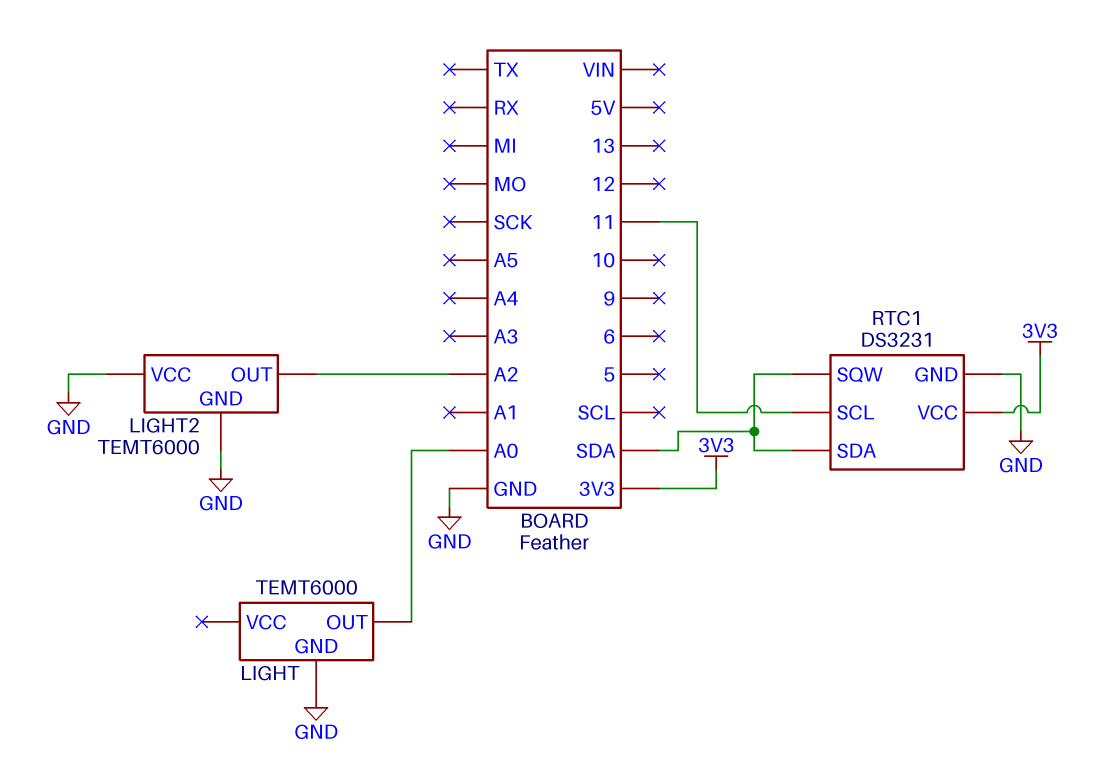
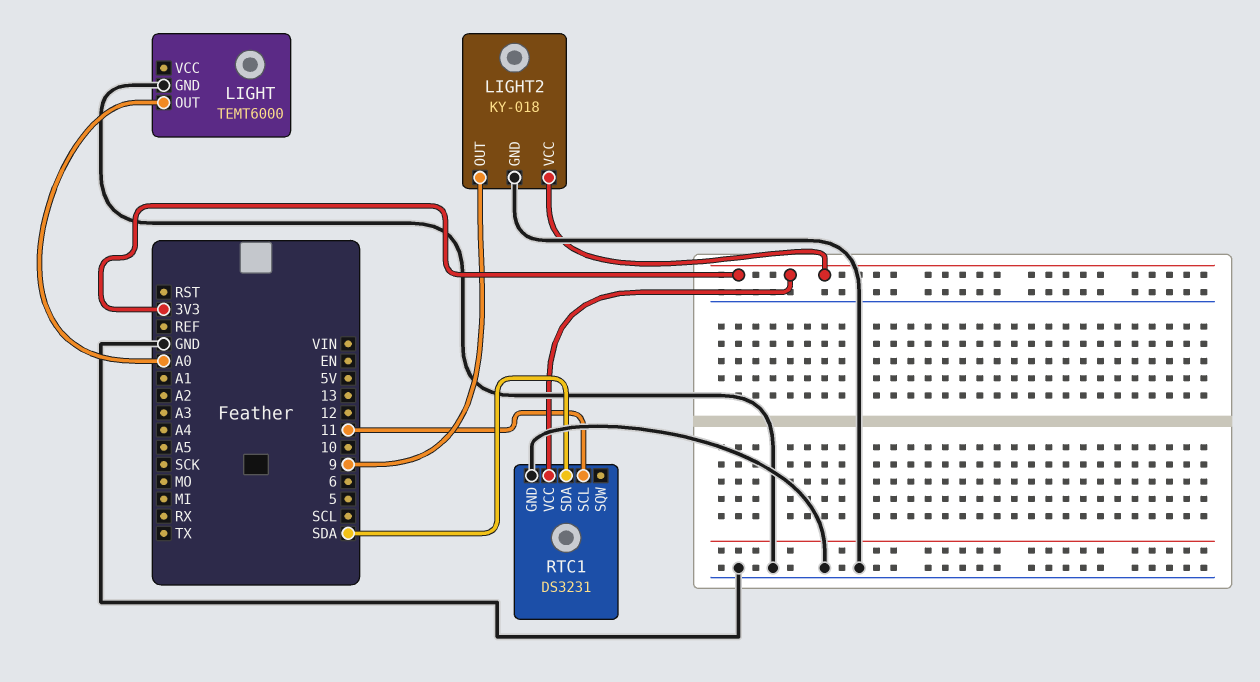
LIGHT2: TEMT6000 -> KY-018
LIGHT2 pin OUT: A2 -> 9
LIGHT2 pin VCC: GND -> 3V3
RTC1 pin SQW: SDA -> none

